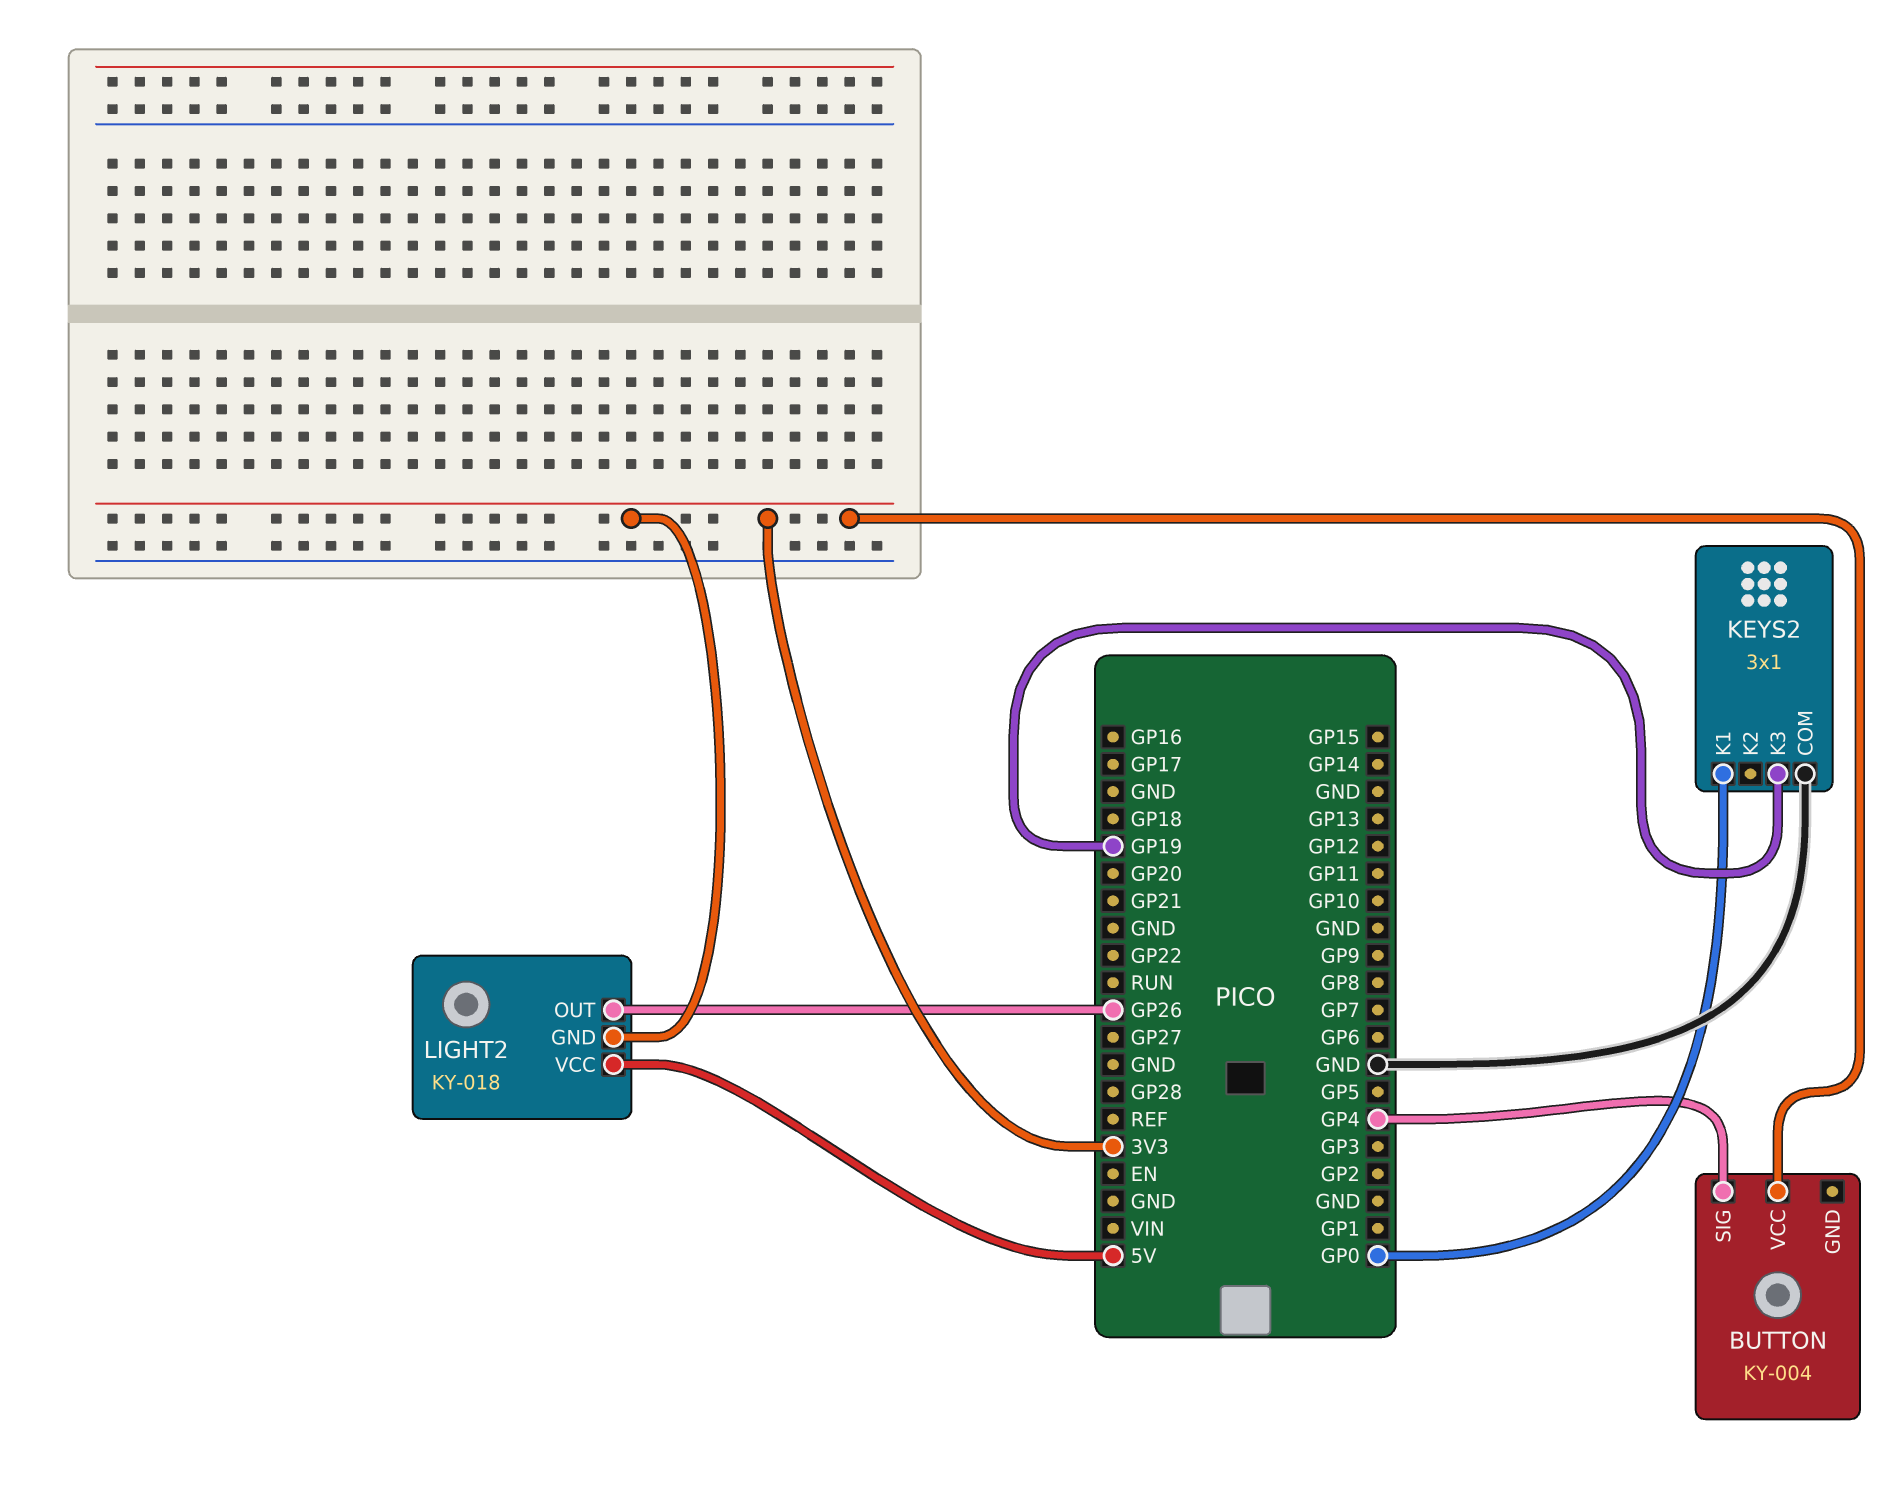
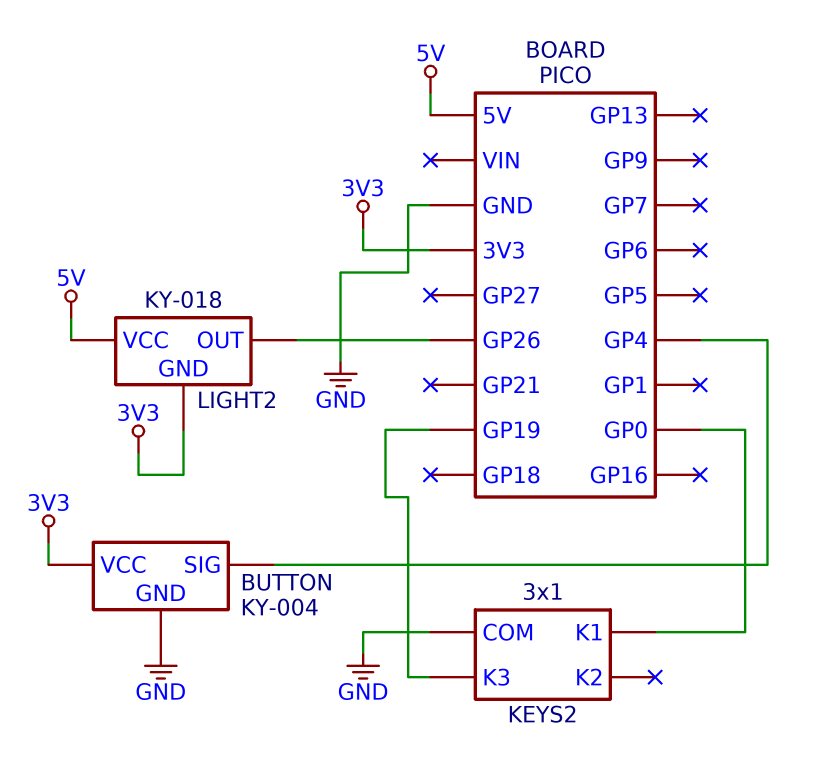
BUTTON pin GND: none -> GND

